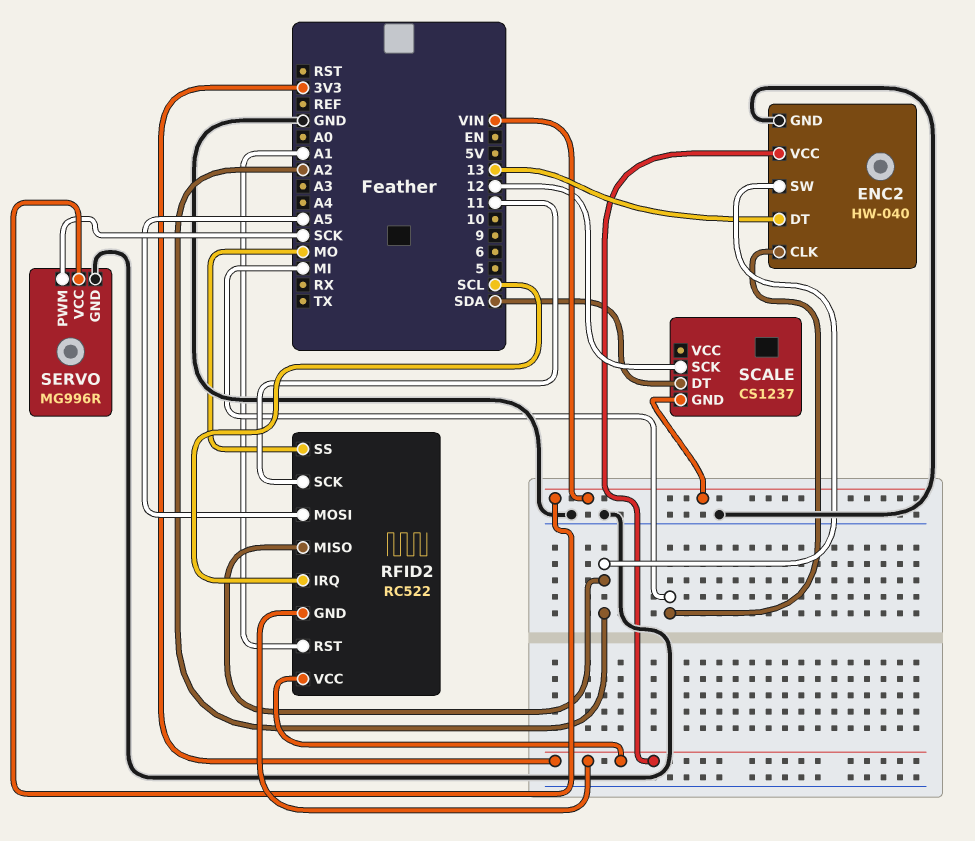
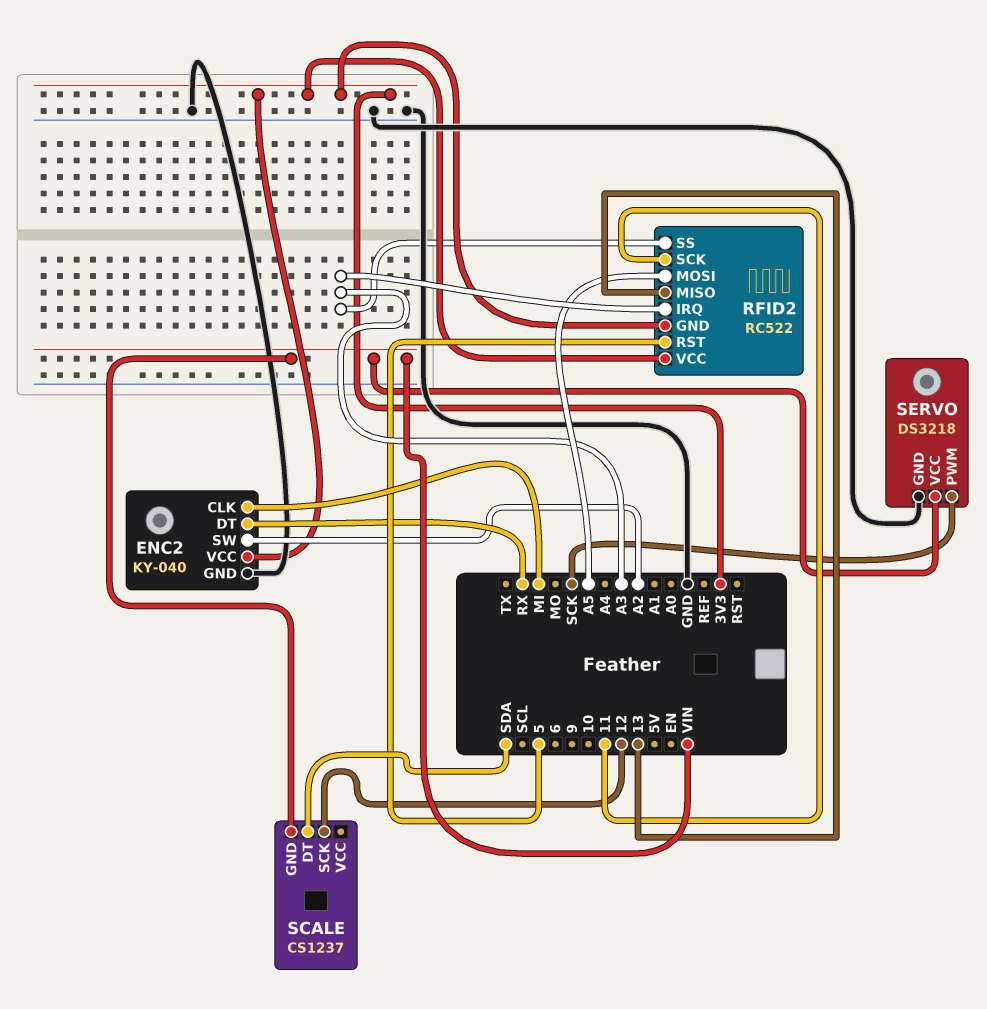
ENC2: HW-040 -> KY-040
ENC2 pin DT: 13 -> RX
RFID2 pin IRQ: SCL -> A3
RFID2 pin MISO: A2 -> 13
RFID2 pin RST: A1 -> 5
RFID2 pin SS: MO -> A3
SERVO: MG996R -> DS3218

